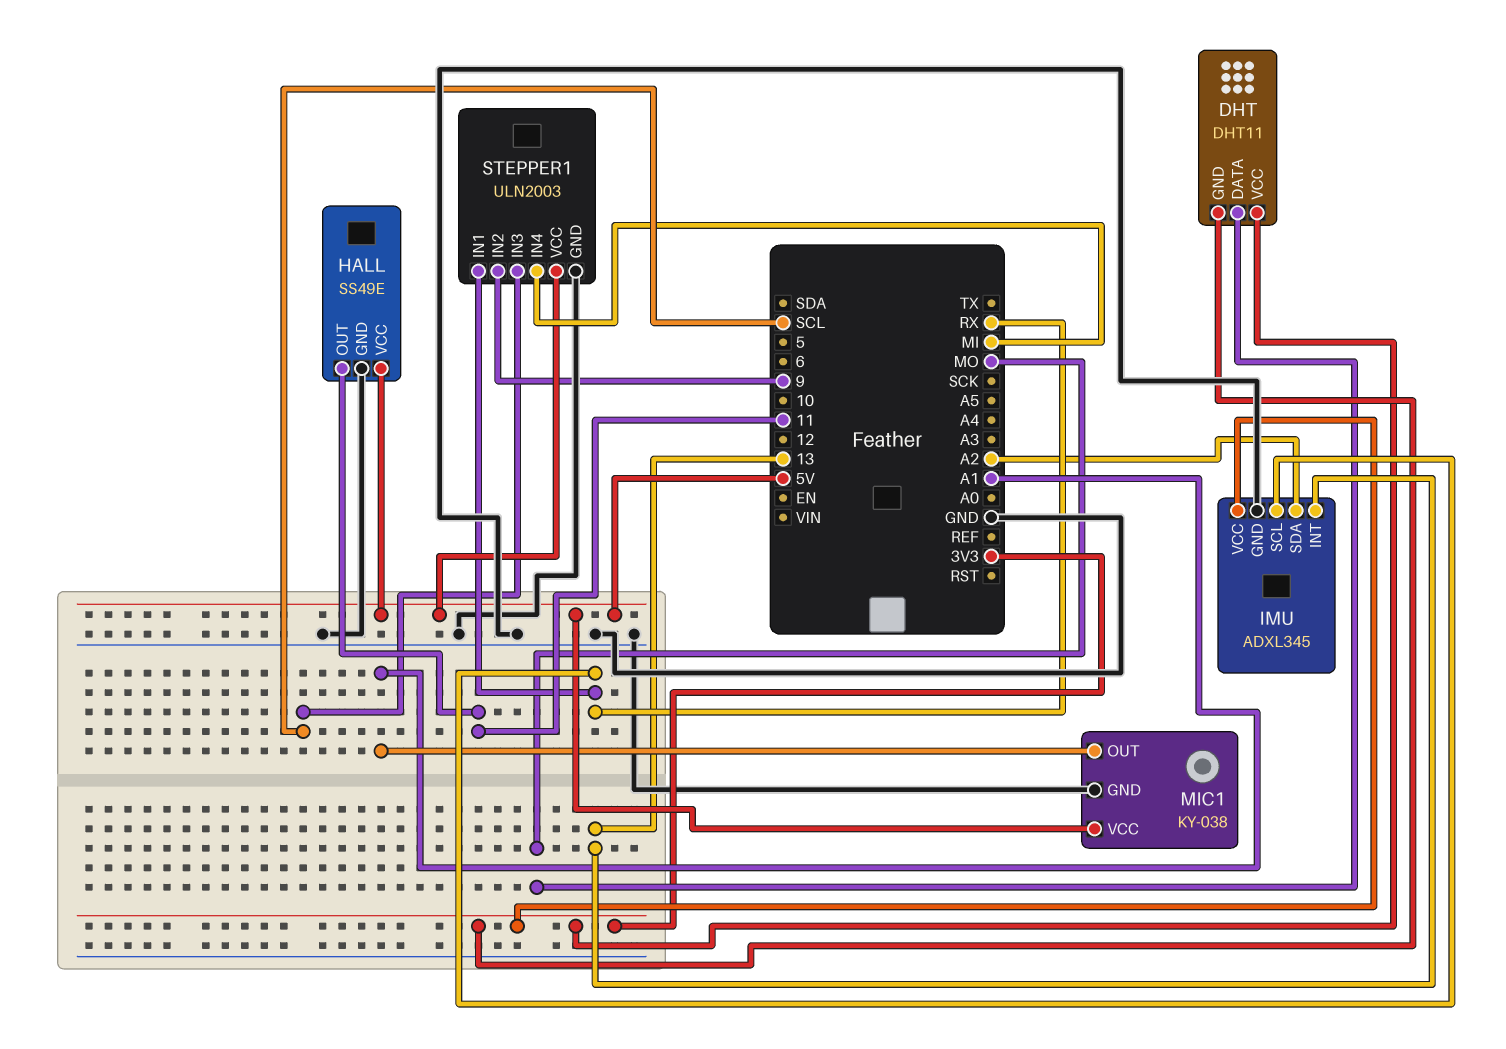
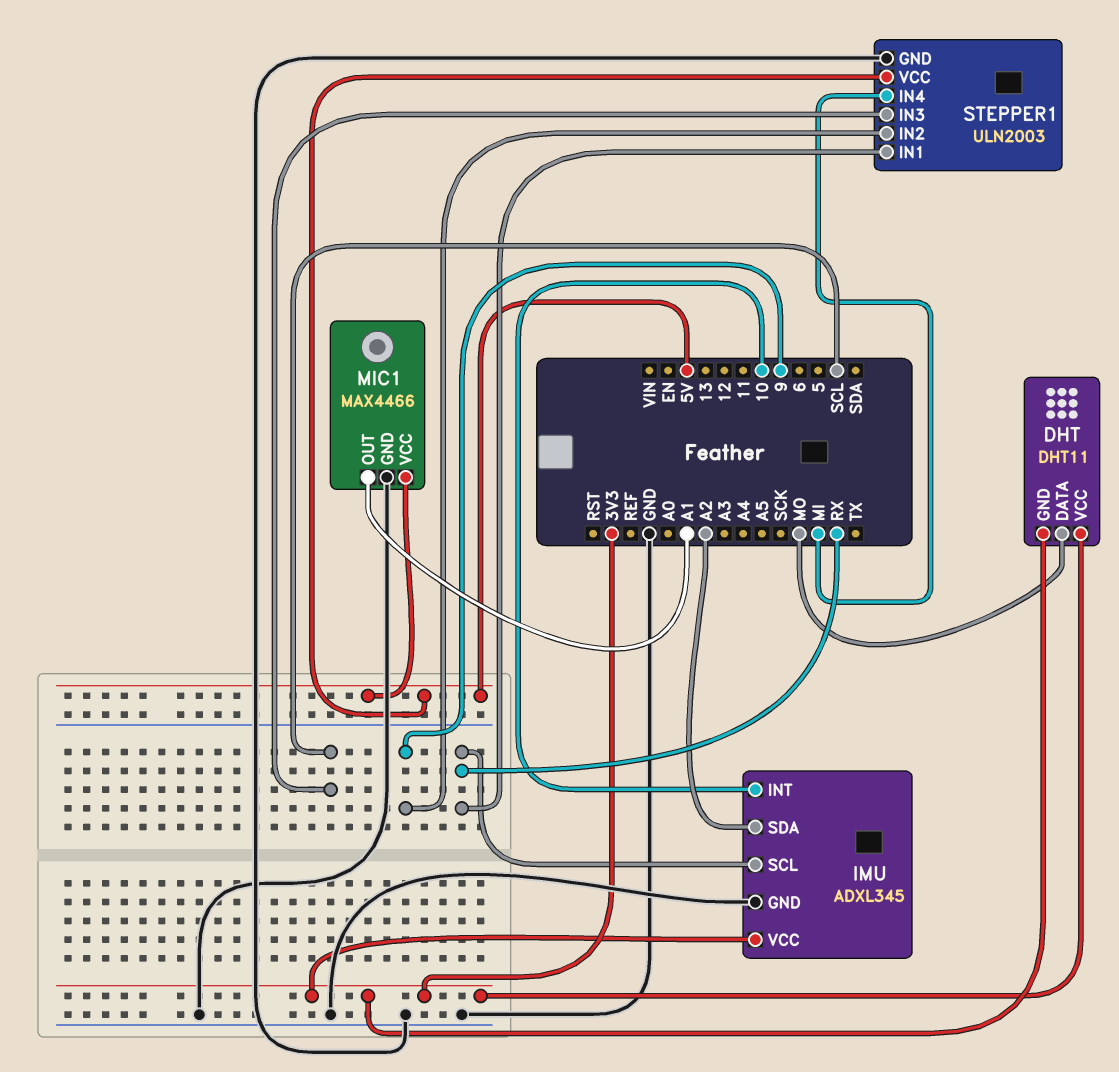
HALL: SS49E -> none
HALL pin GND: GND -> none
HALL pin OUT: 11 -> none
HALL pin VCC: 5V -> none
IMU pin INT: 13 -> 10
MIC1: KY-038 -> MAX4466

